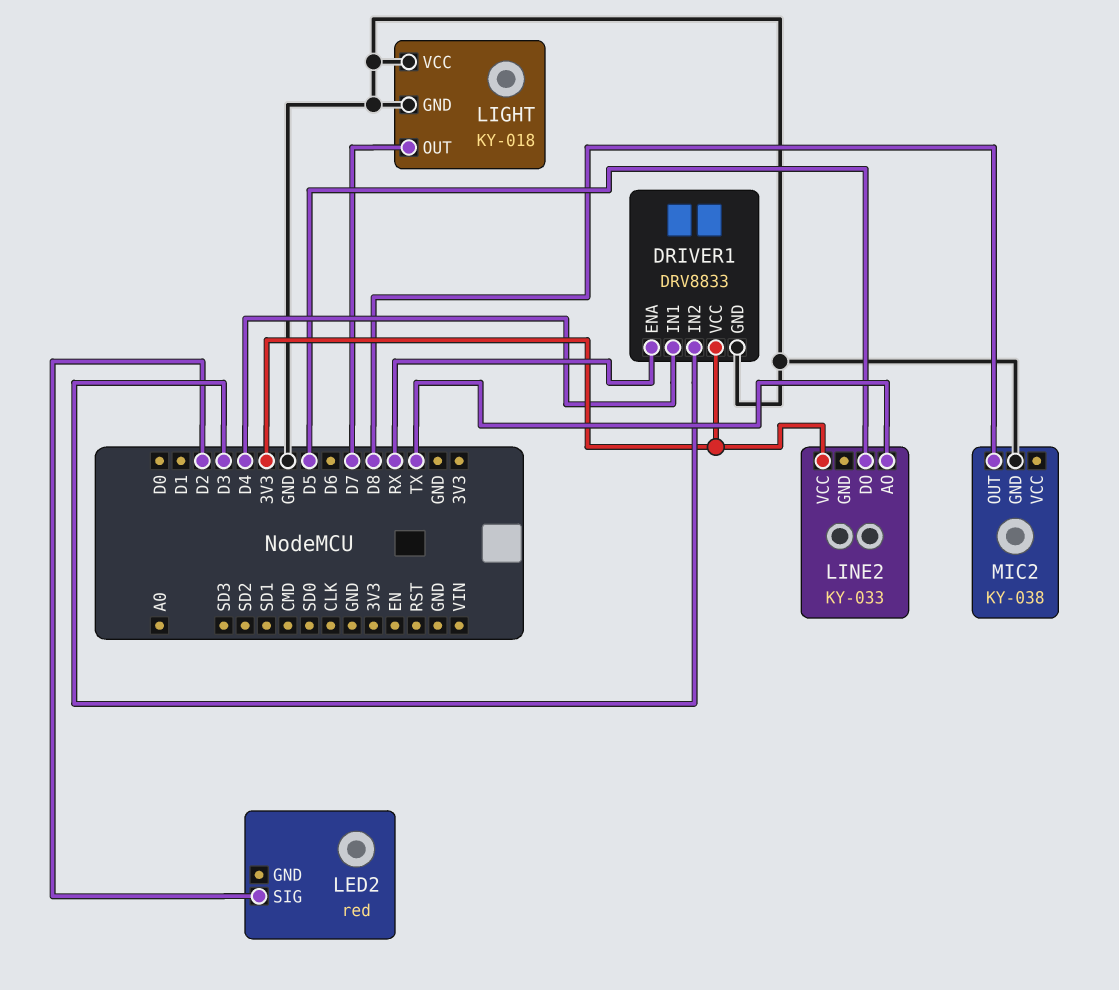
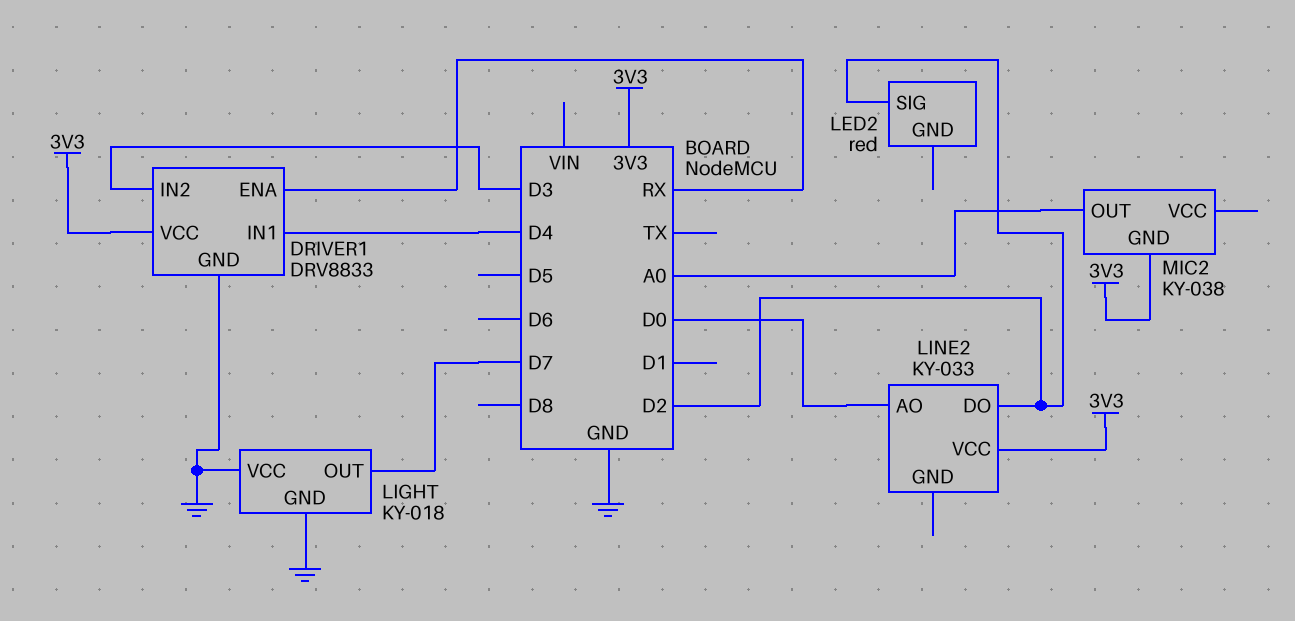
LINE2 pin AO: TX -> D0
LINE2 pin DO: D5 -> D2
MIC2 pin GND: GND -> 3V3
MIC2 pin OUT: D8 -> A0

